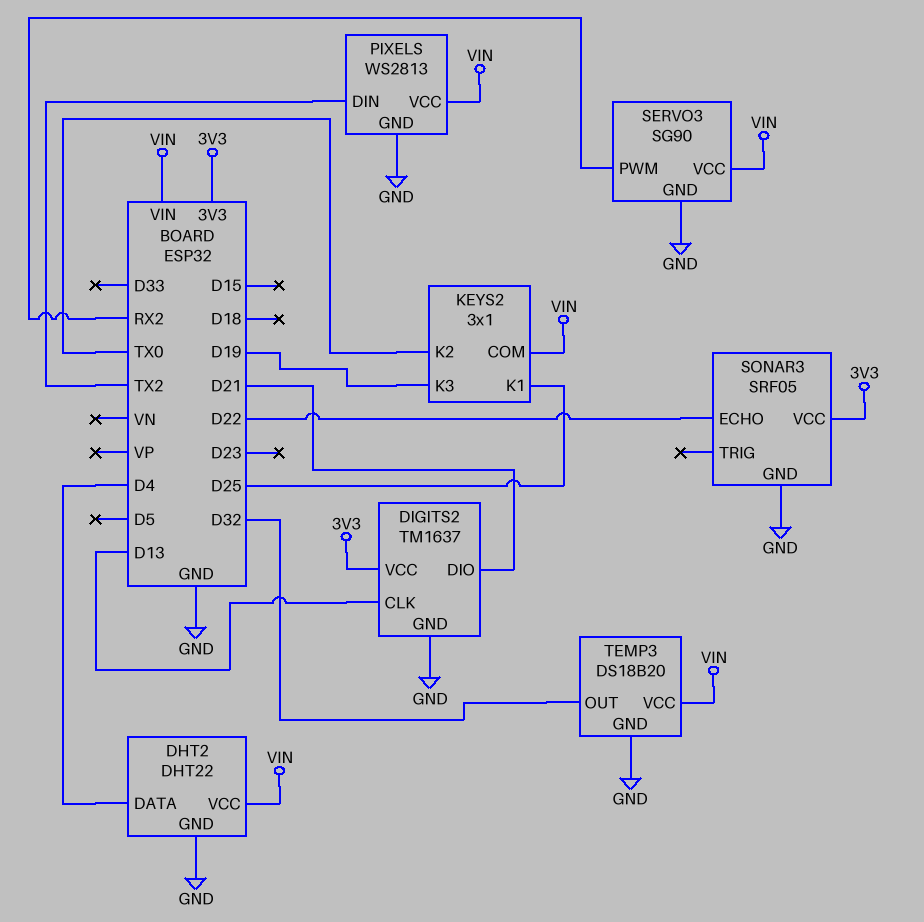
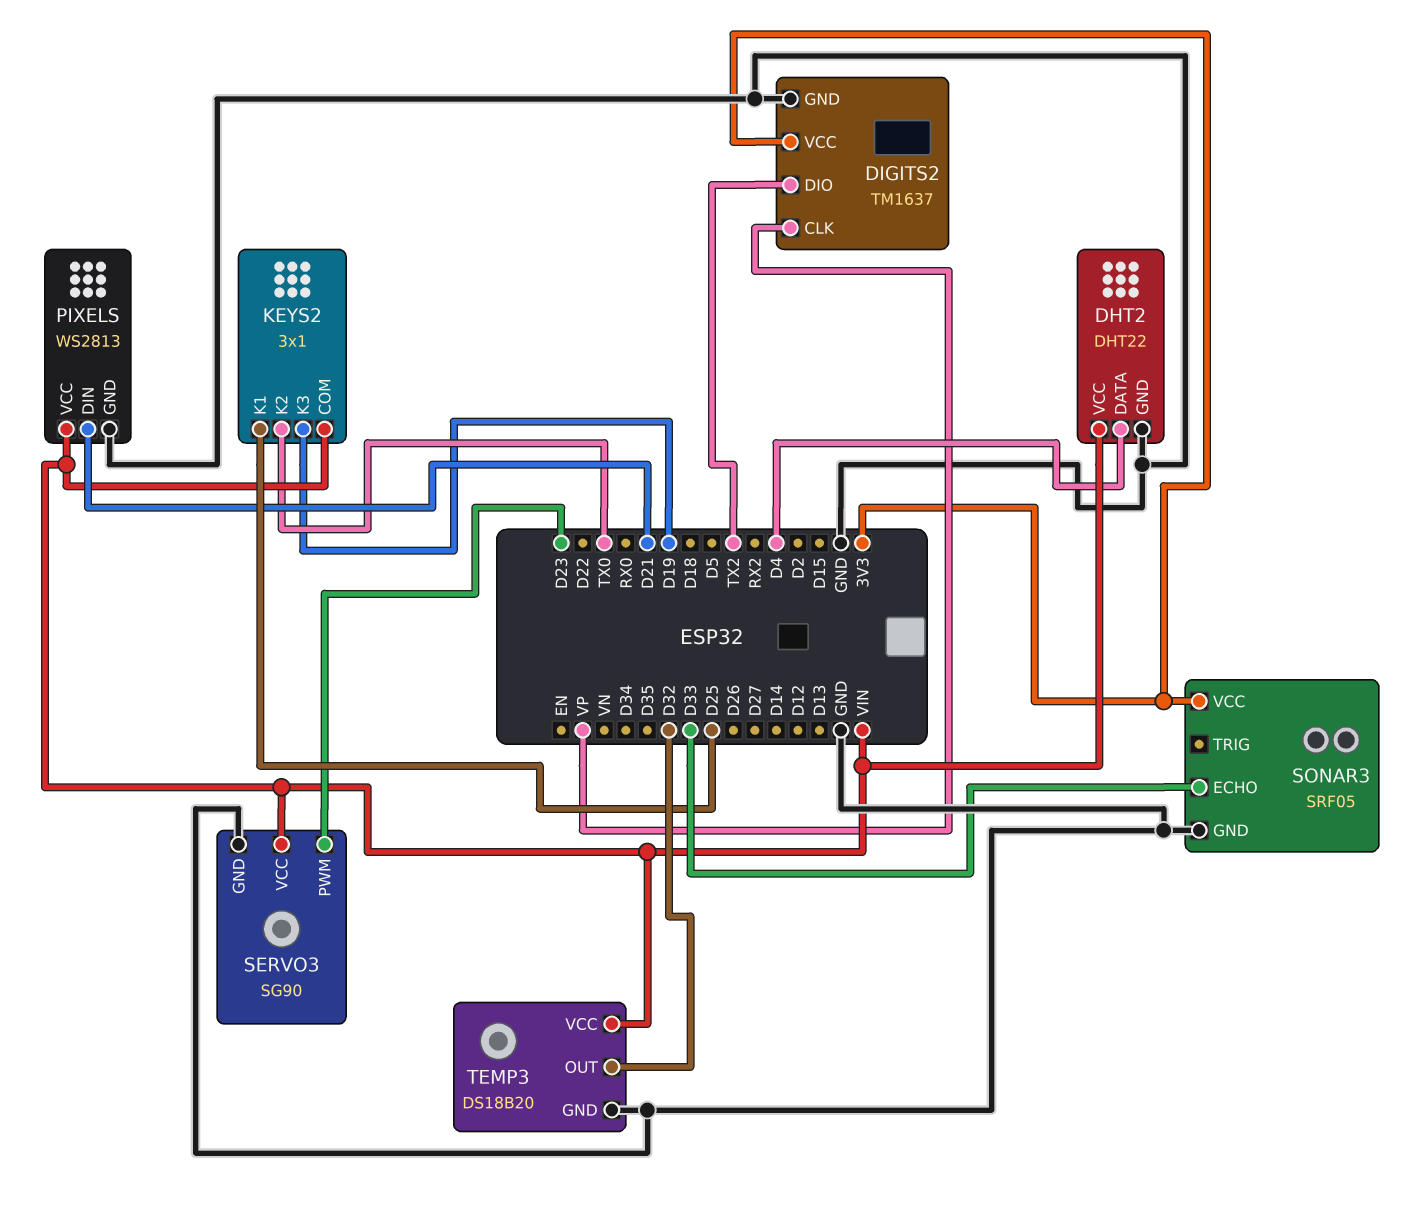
DIGITS2 pin CLK: D13 -> VP
DIGITS2 pin DIO: D21 -> TX2
PIXELS pin DIN: TX2 -> D21
SERVO3 pin PWM: RX2 -> D23
SONAR3 pin ECHO: D22 -> D33

